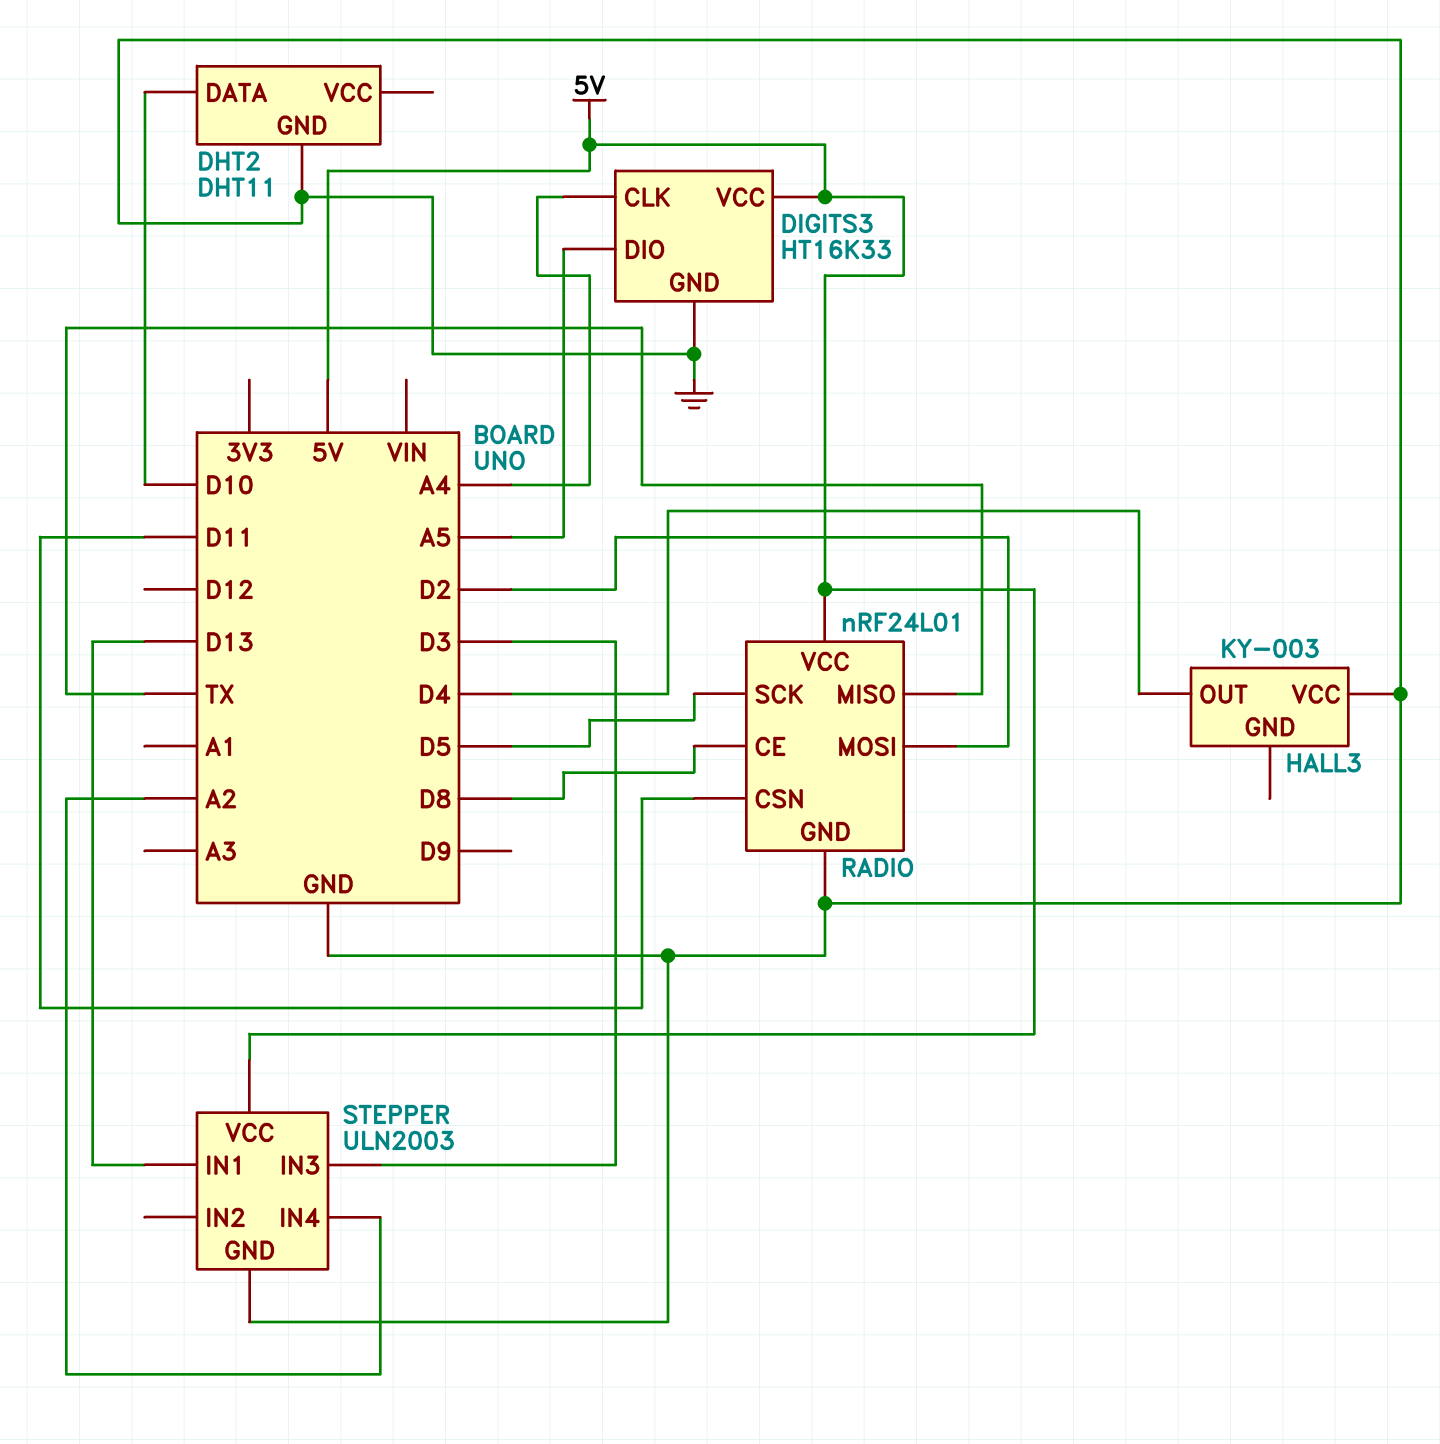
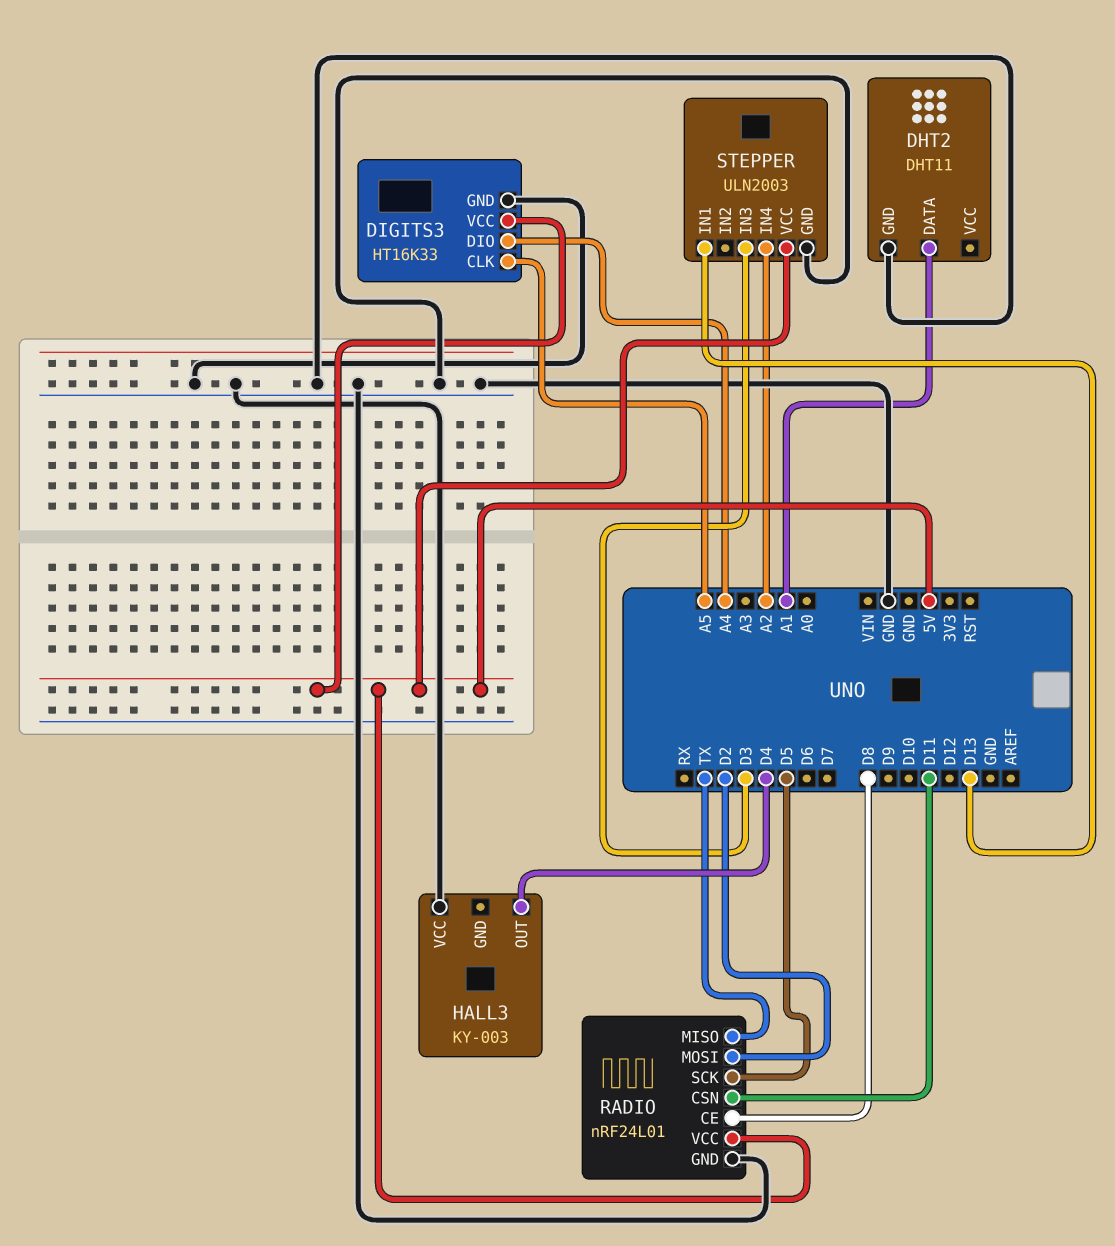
DHT2 pin DATA: D10 -> A1
DIGITS3 pin CLK: A4 -> A5
DIGITS3 pin DIO: A5 -> A4

